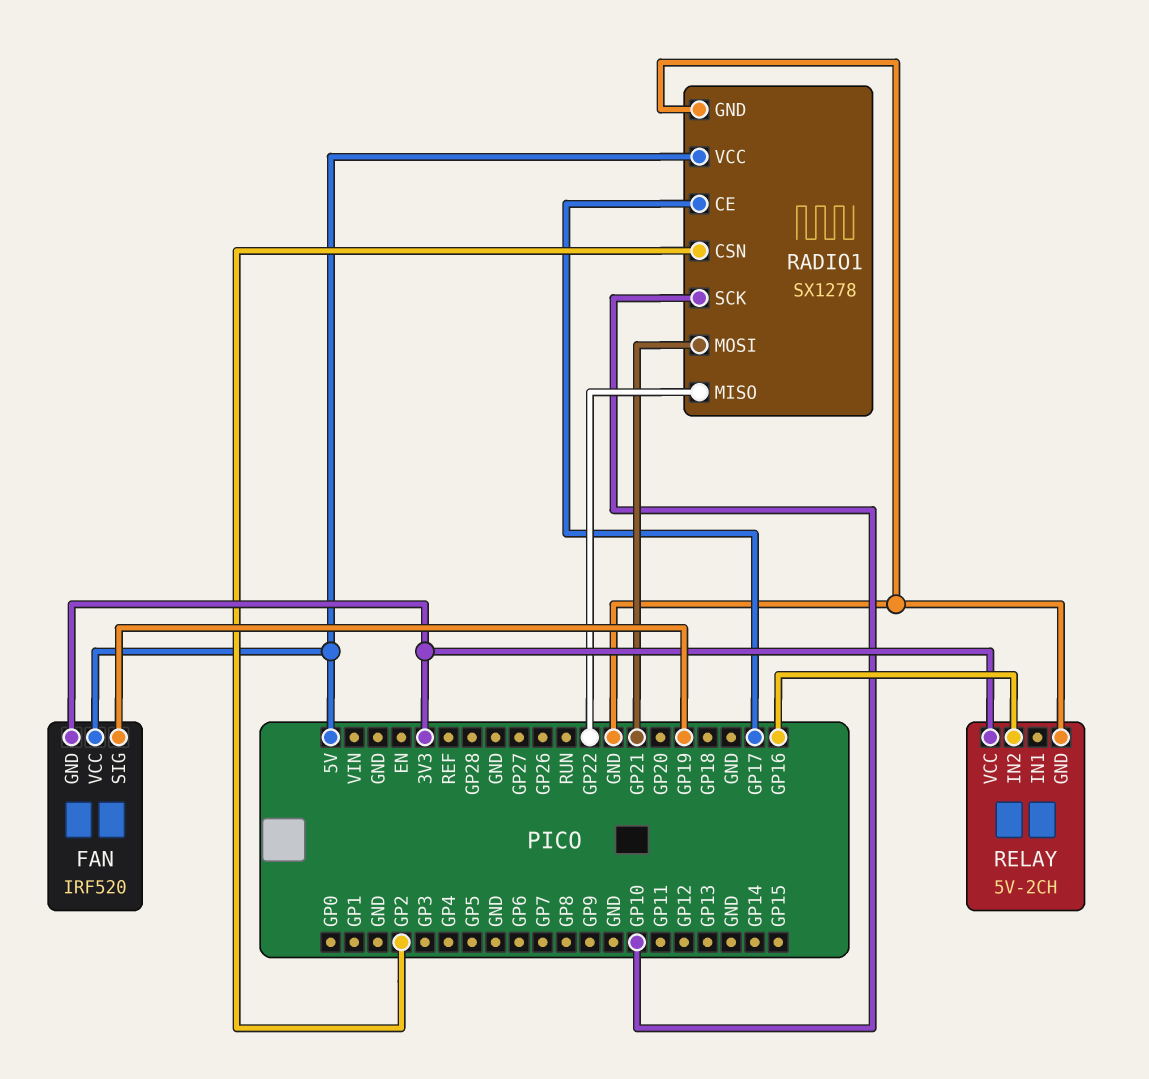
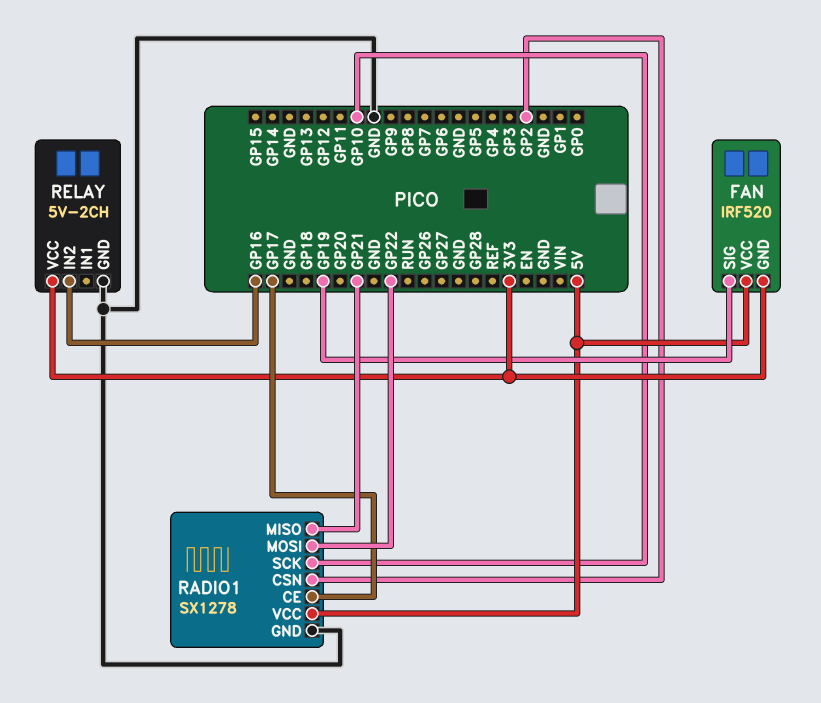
RADIO1 pin MISO: GP22 -> GP21
RADIO1 pin MOSI: GP21 -> GP22

